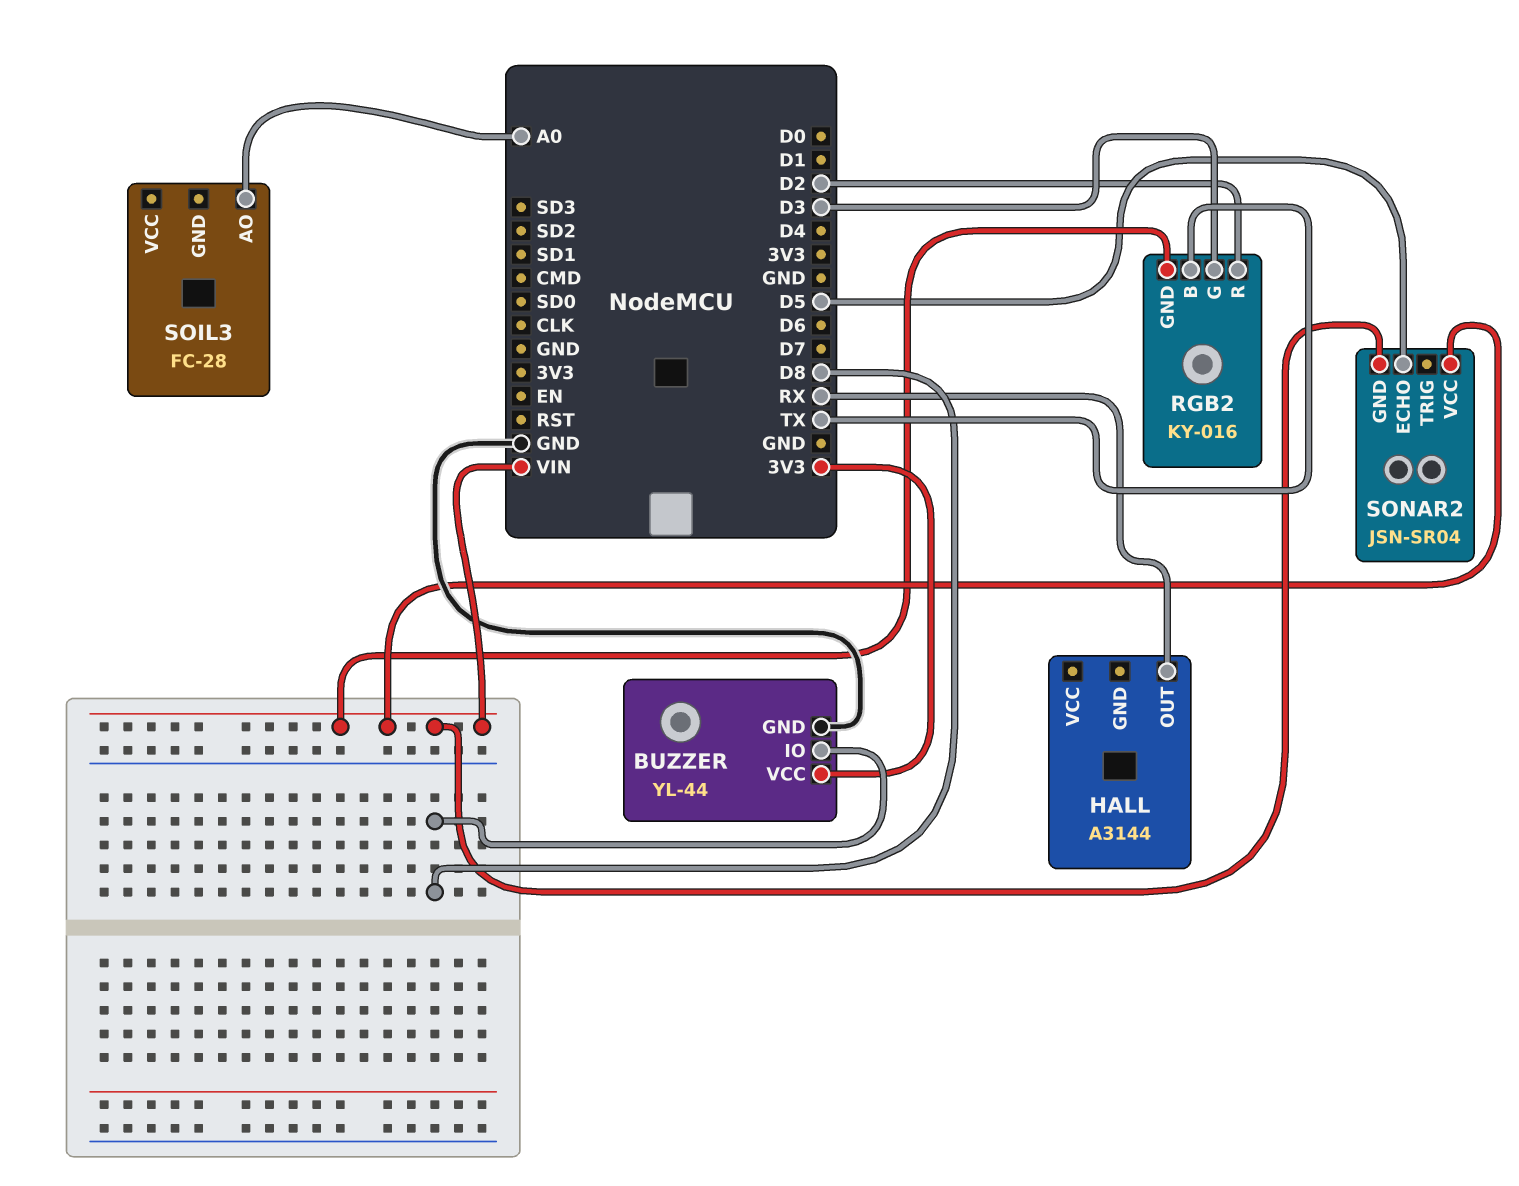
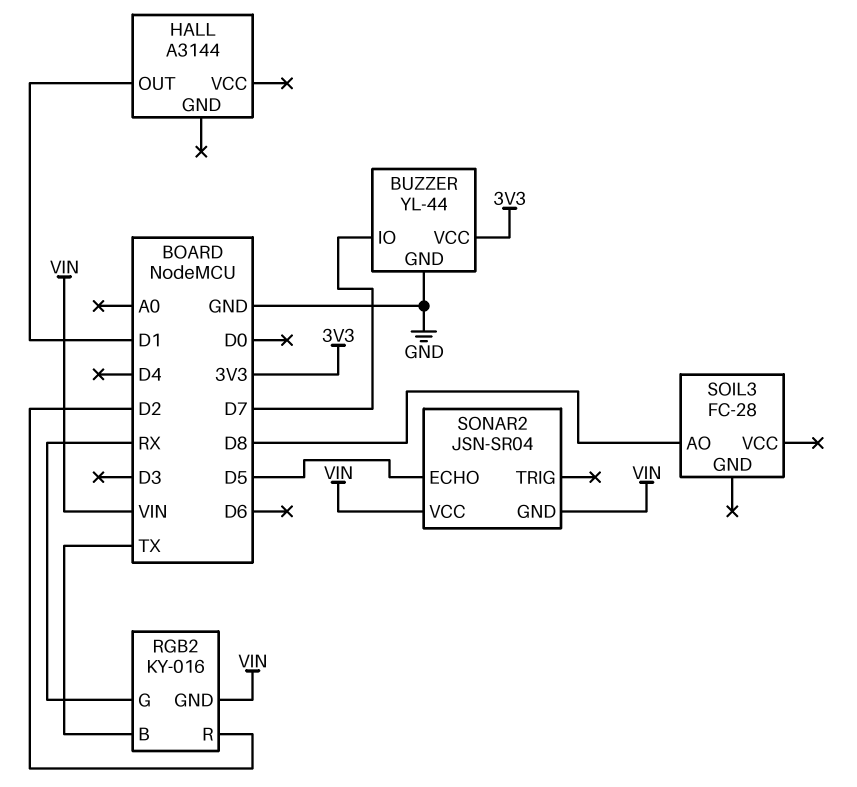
BUZZER pin IO: D8 -> D7
HALL pin OUT: RX -> D1
RGB2 pin G: D3 -> RX
SOIL3 pin AO: A0 -> D8

